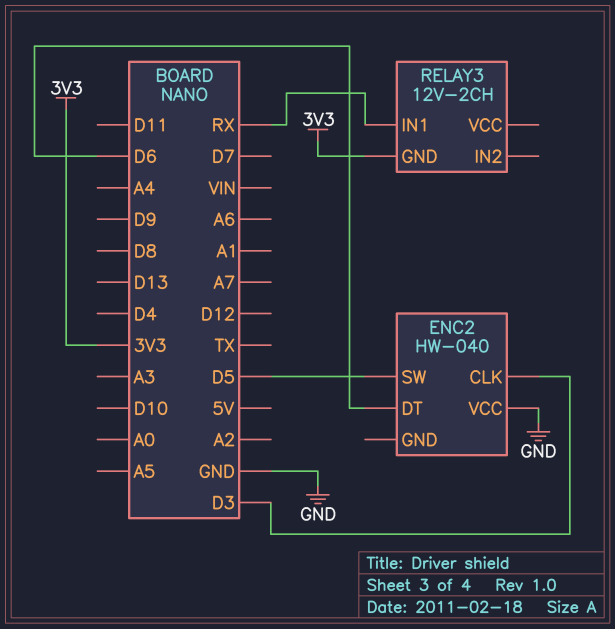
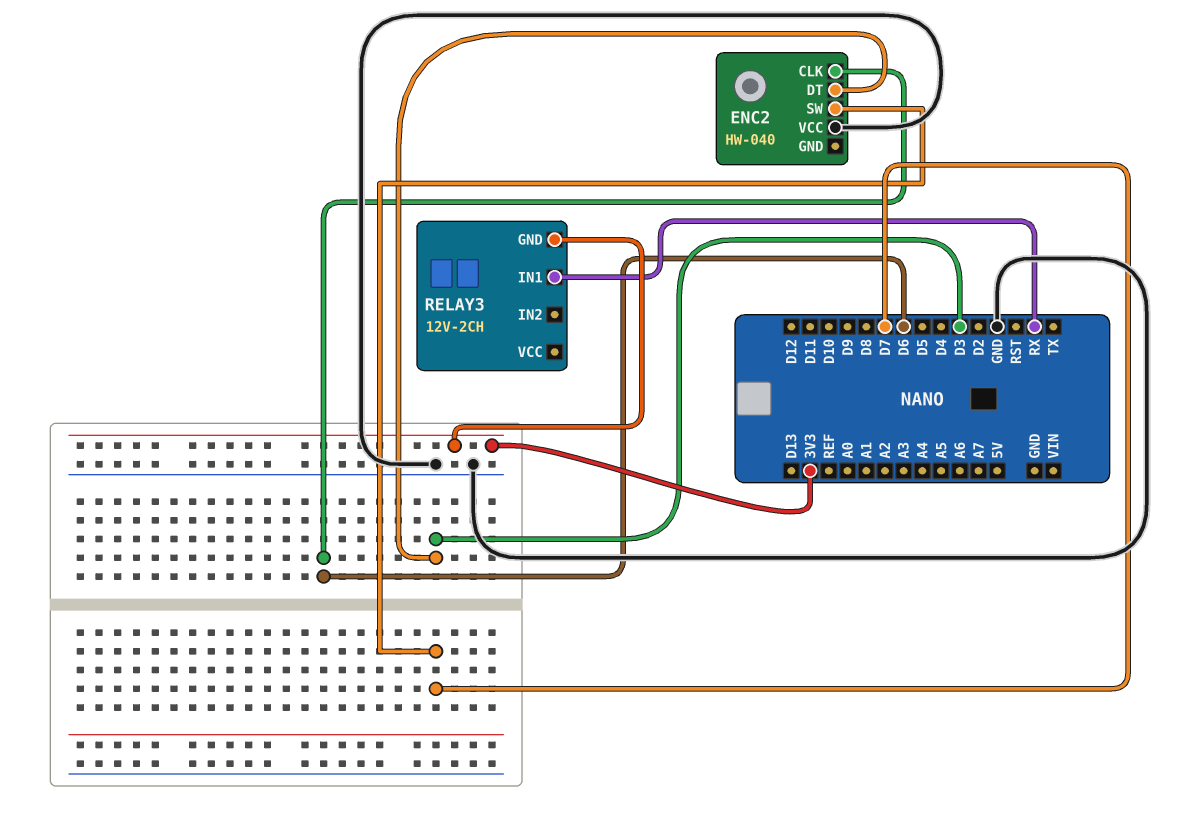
ENC2 pin CLK: D3 -> D6
ENC2 pin DT: D6 -> D3
ENC2 pin SW: D5 -> D7

